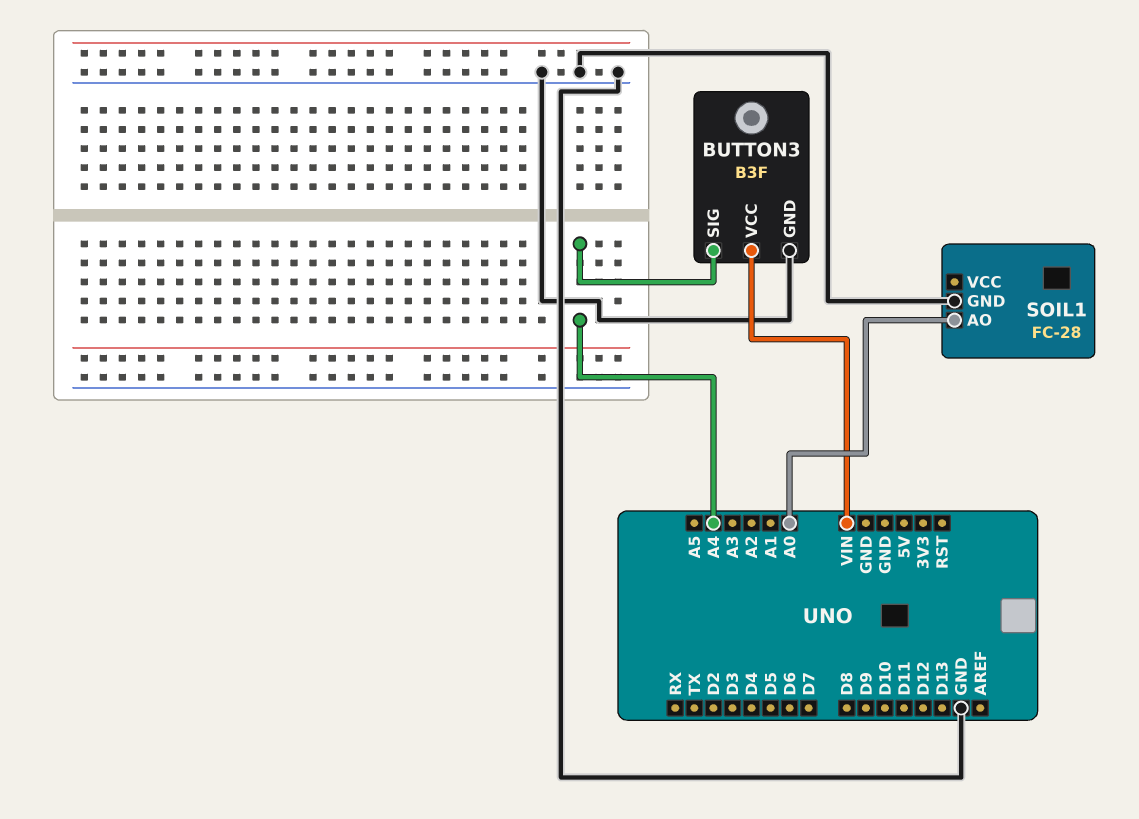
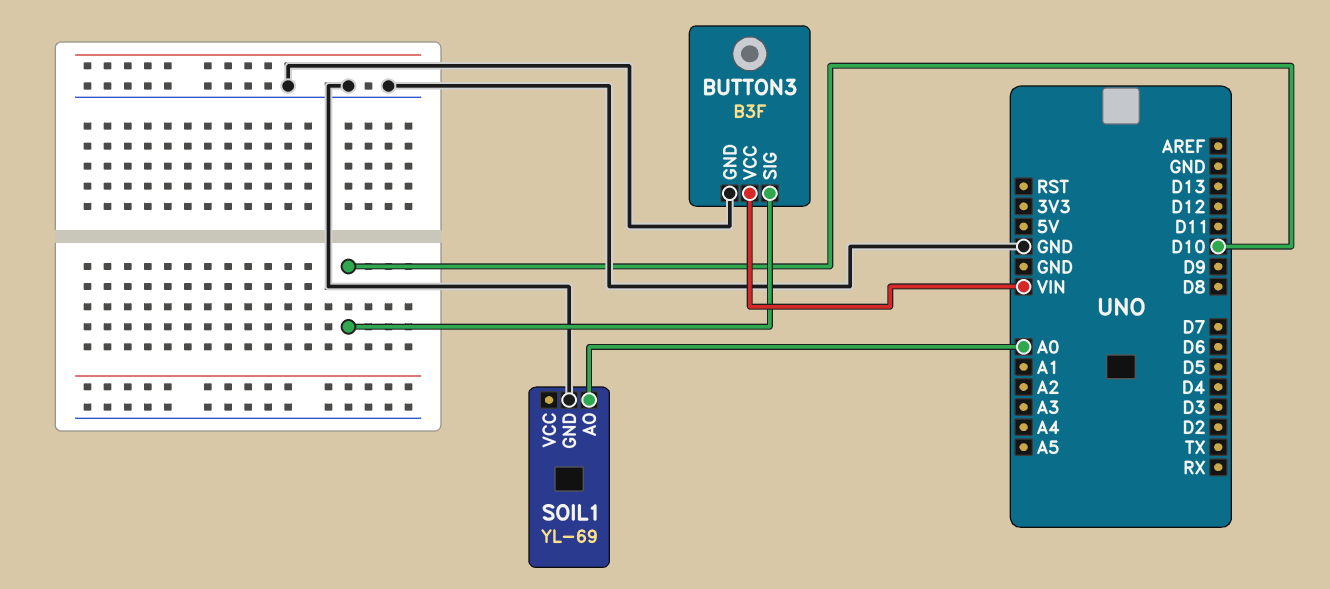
BUTTON3 pin SIG: A4 -> D10
SOIL1: FC-28 -> YL-69

